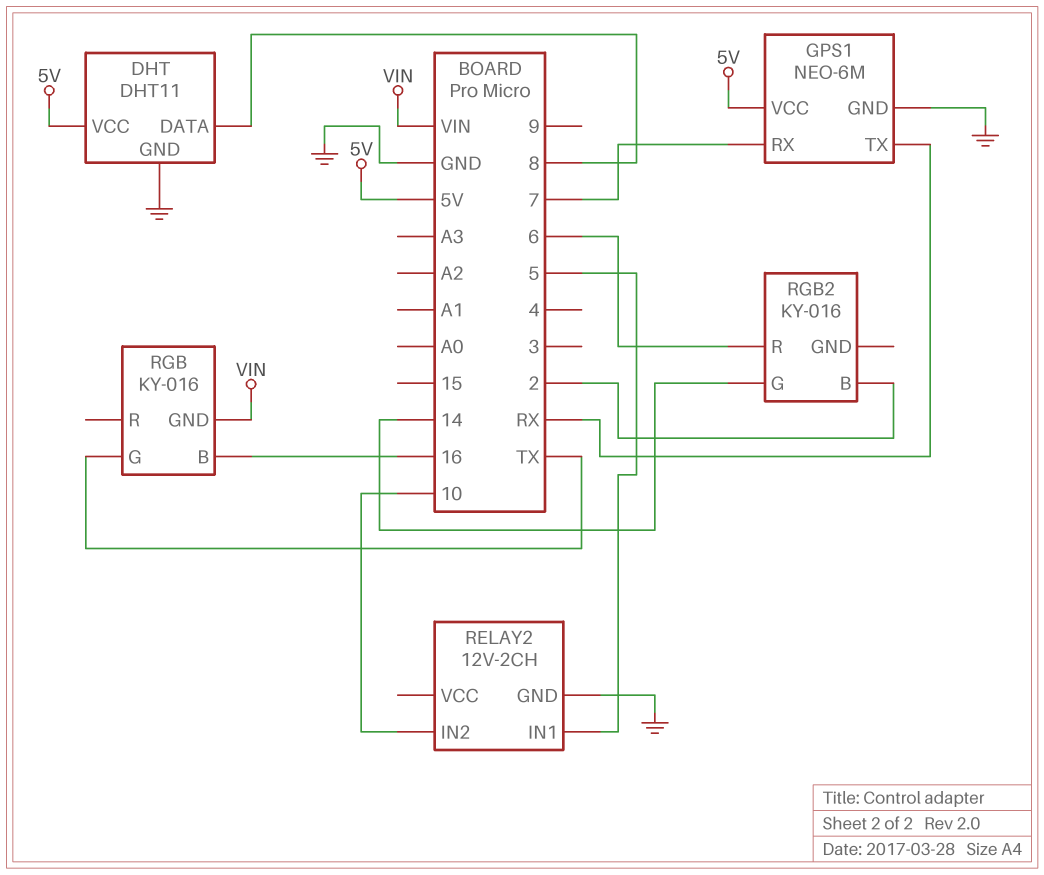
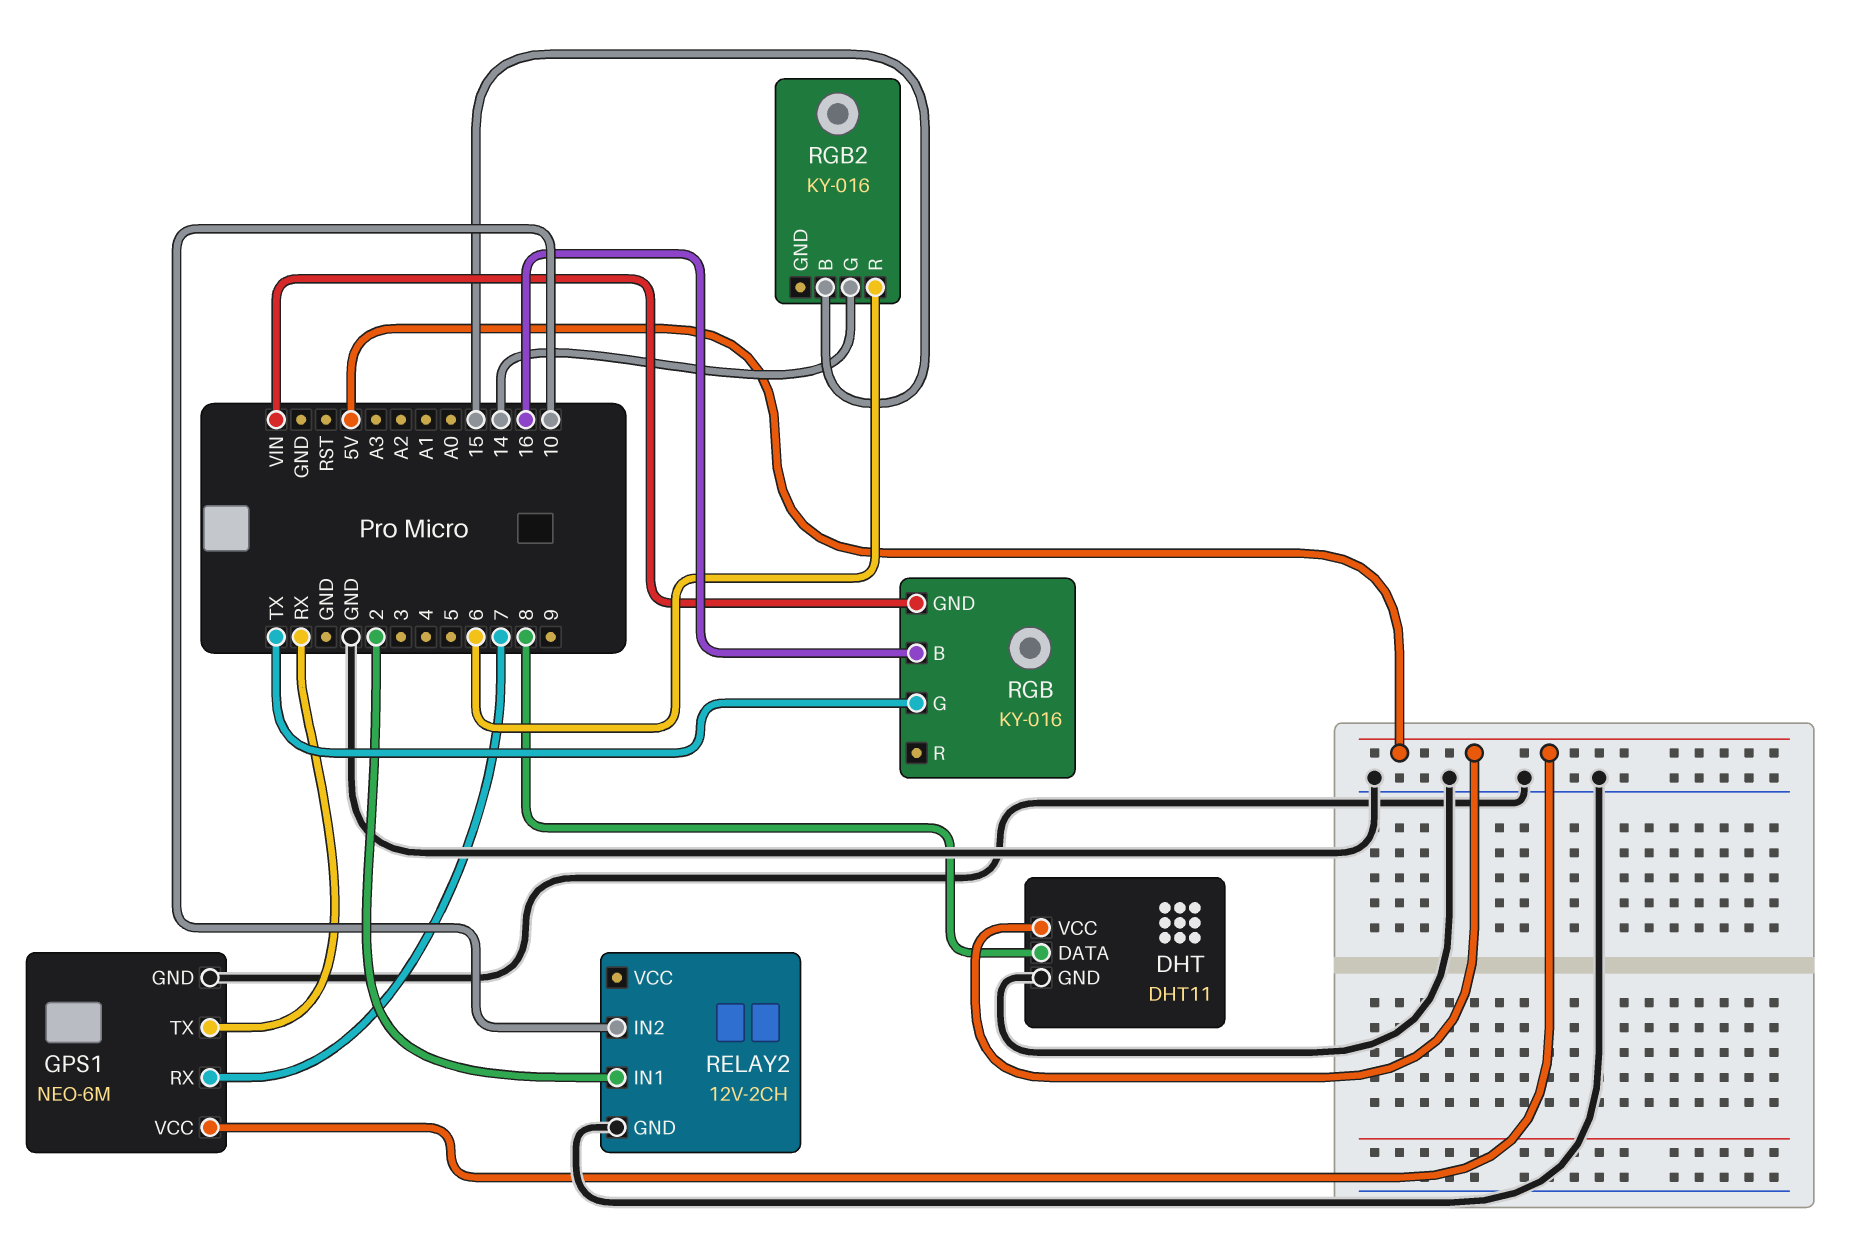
RELAY2 pin IN1: 5 -> 2
RGB2 pin B: 2 -> 15

